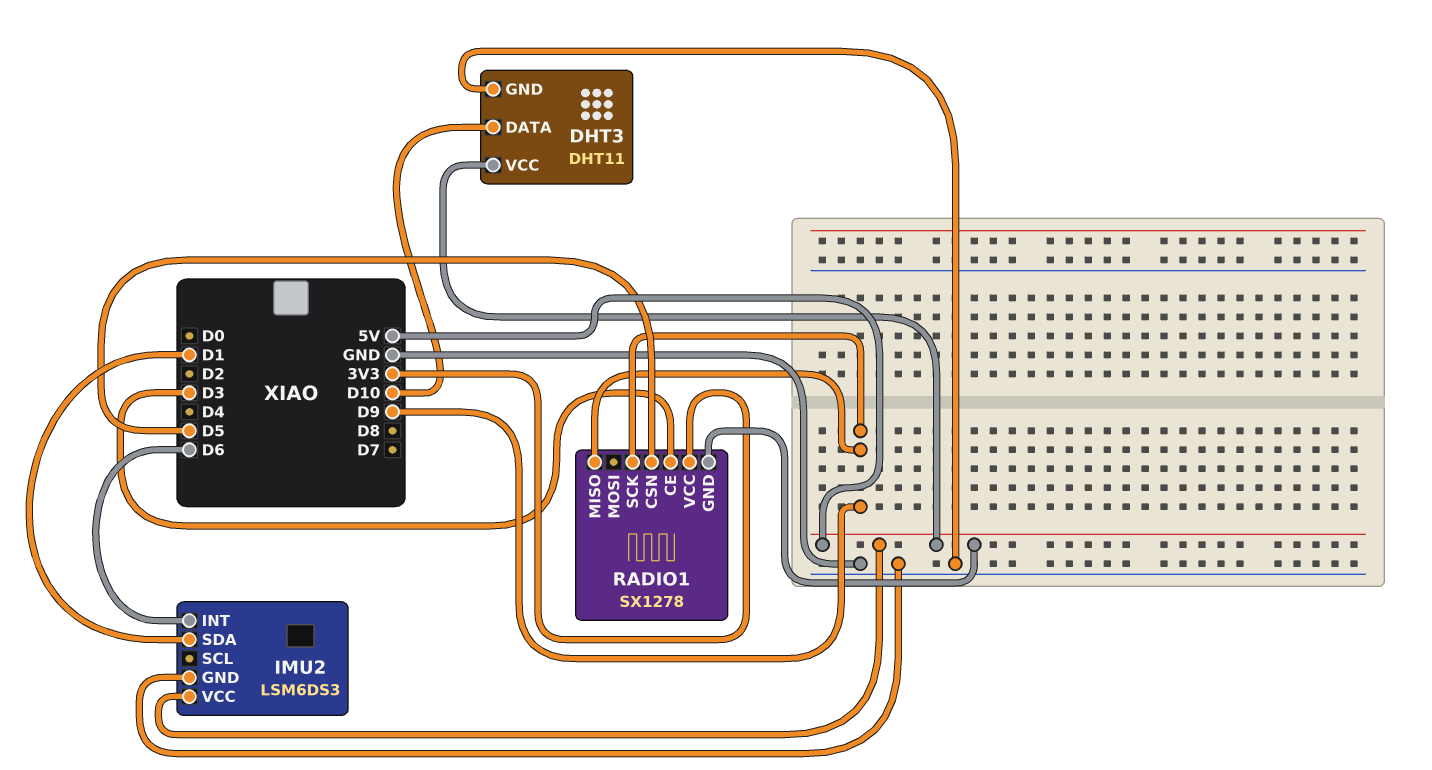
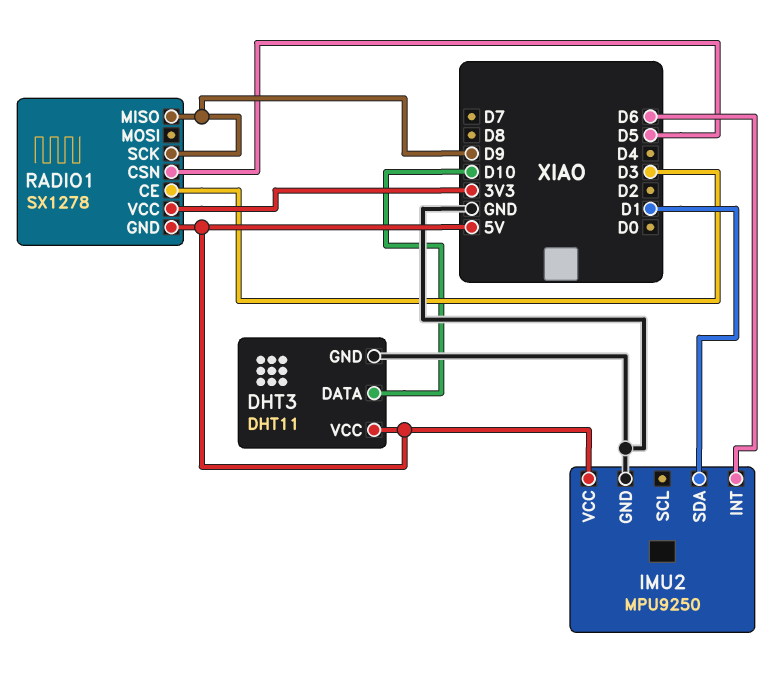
IMU2: LSM6DS3 -> MPU9250

